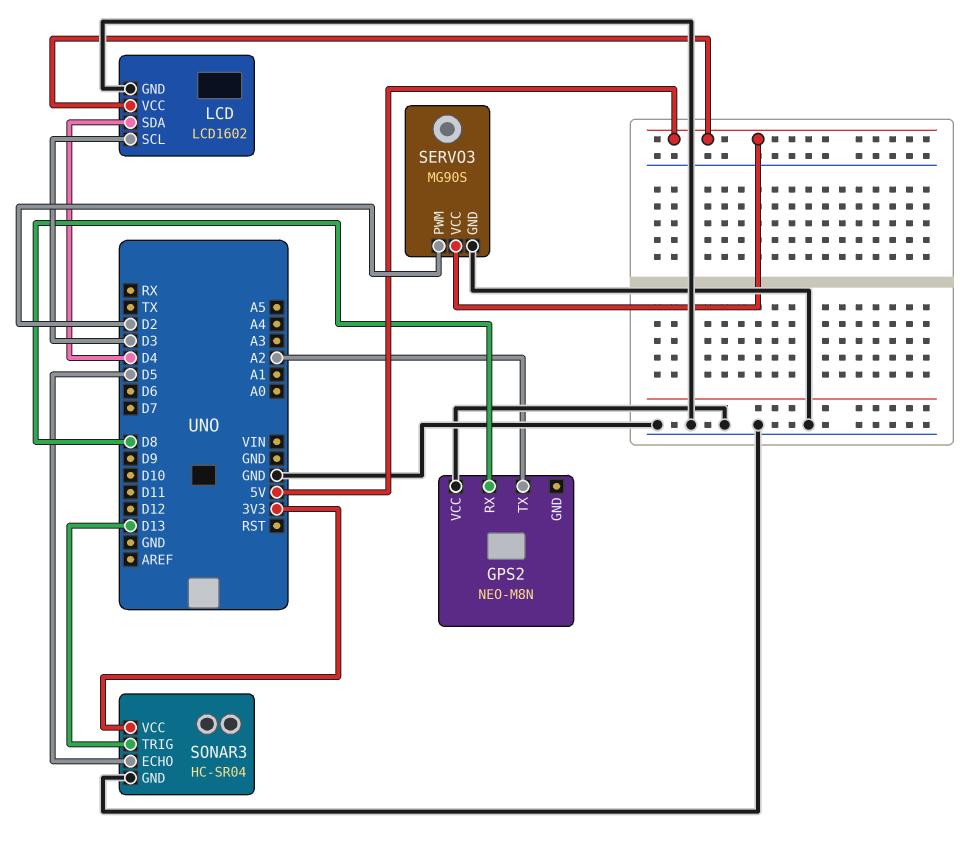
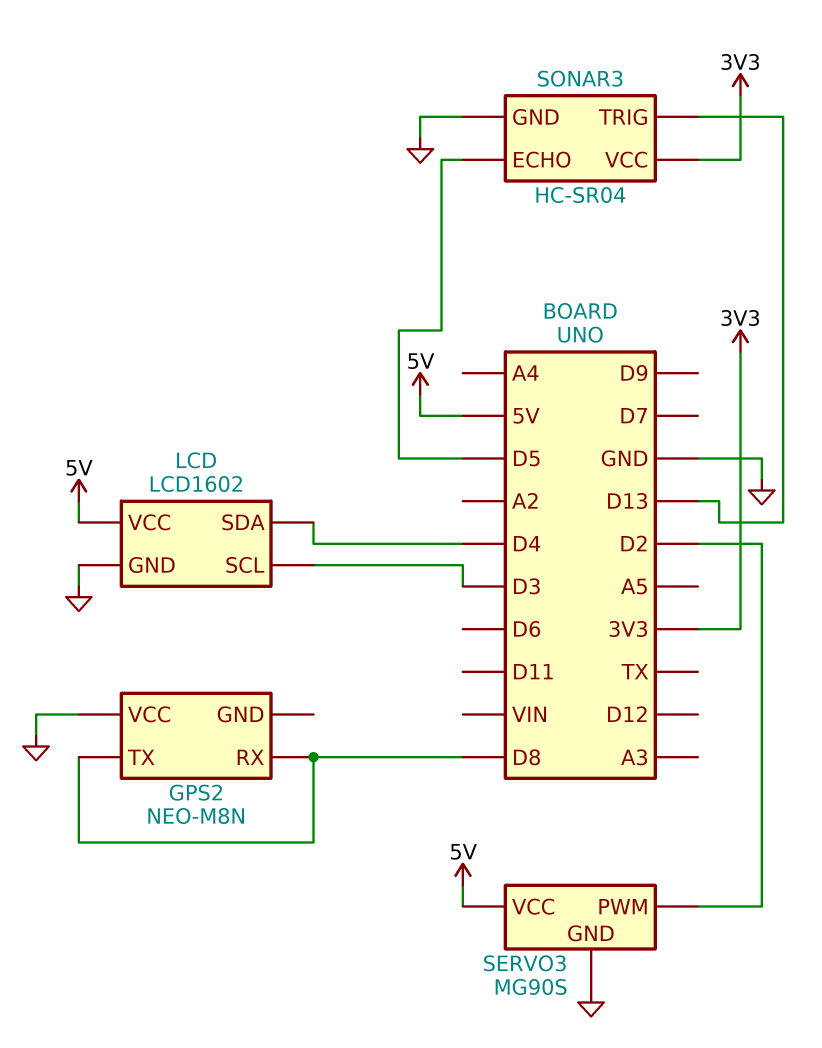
GPS2 pin TX: A2 -> D8

